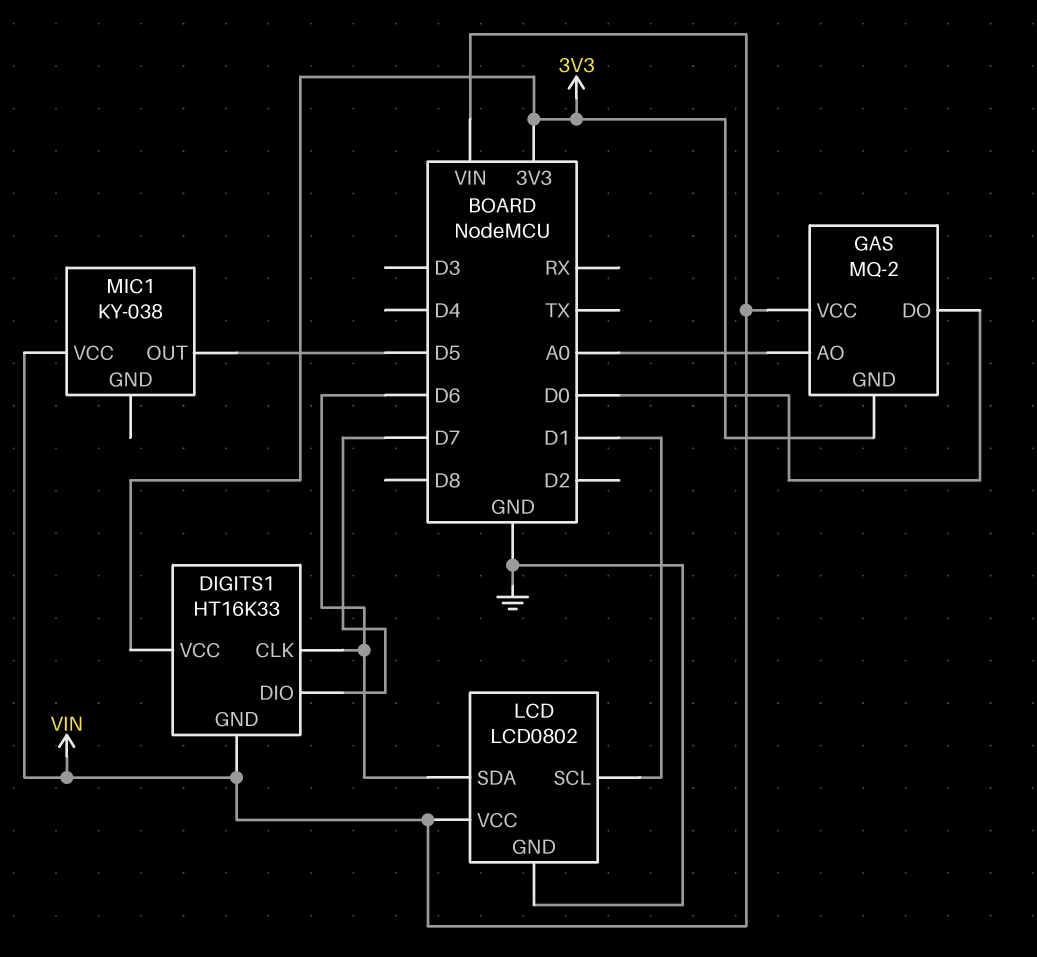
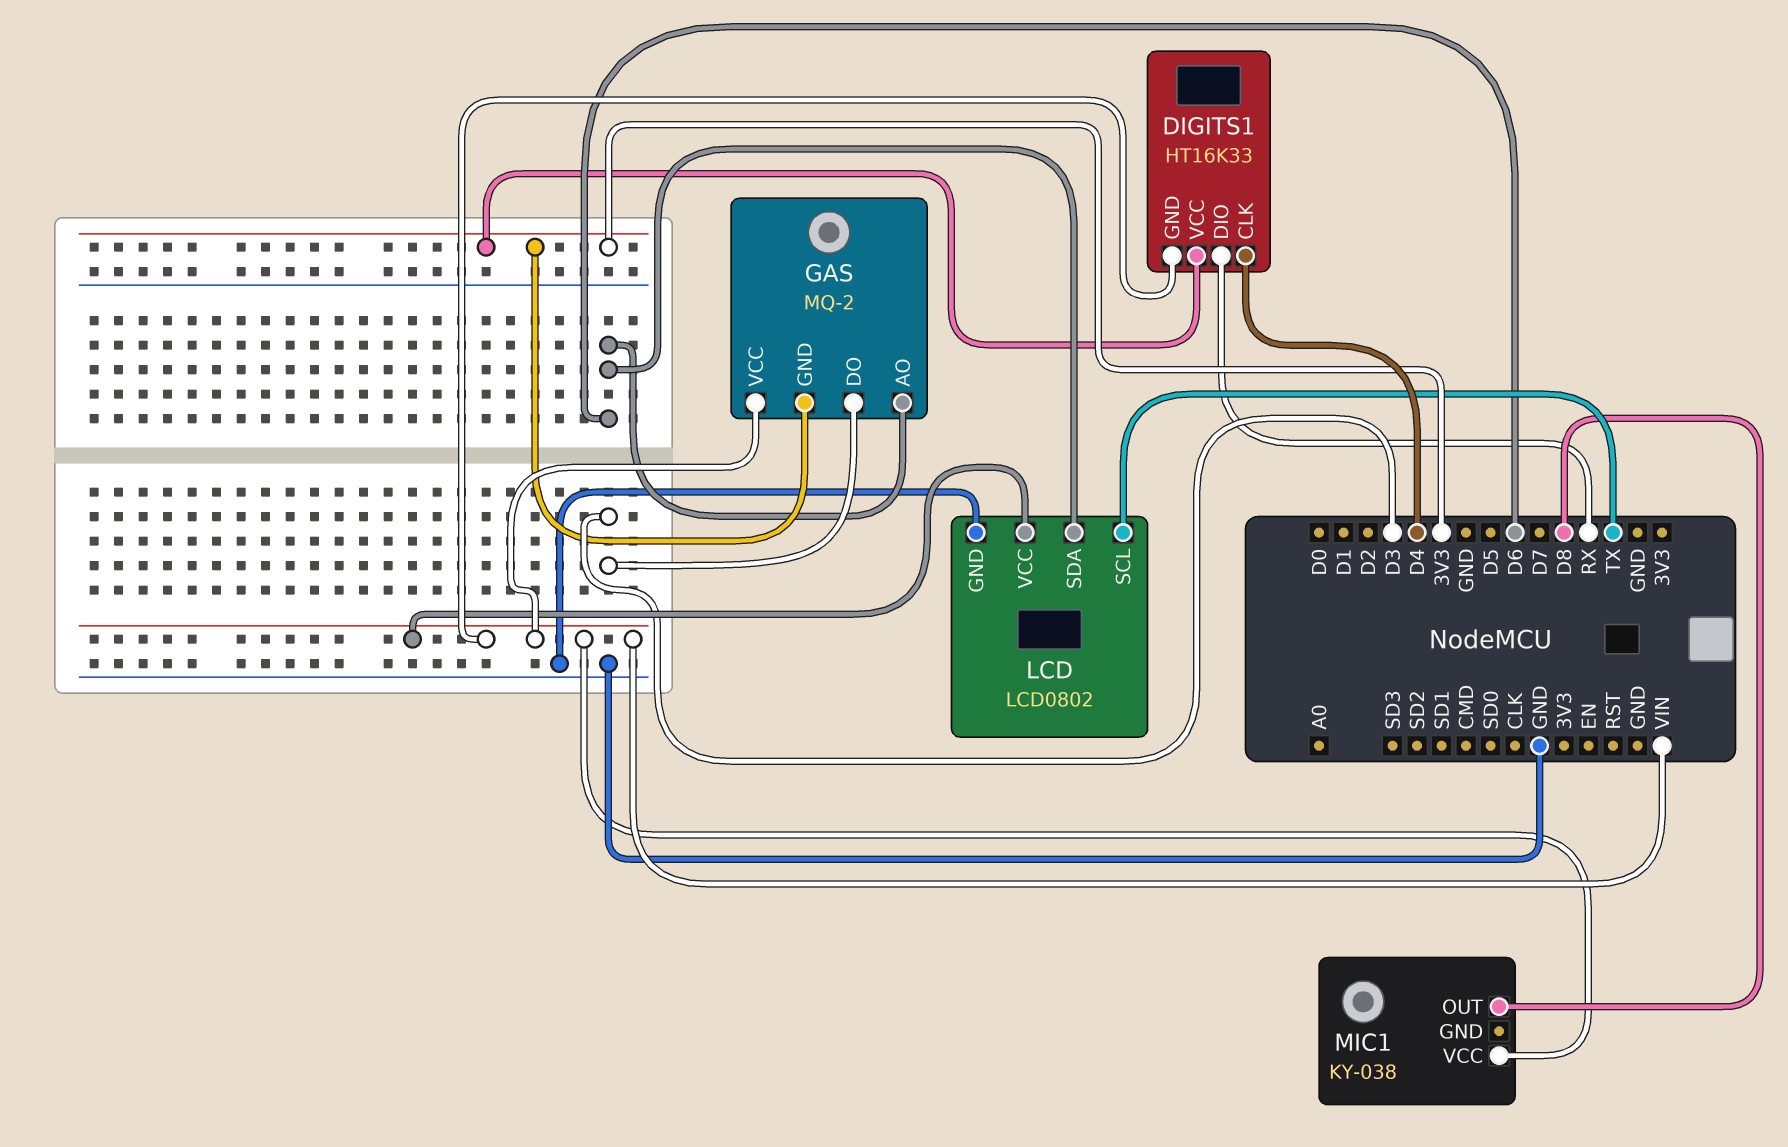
DIGITS1 pin CLK: D6 -> D4
DIGITS1 pin DIO: D7 -> RX
GAS pin AO: A0 -> D6
GAS pin DO: D0 -> D3
LCD pin SCL: D1 -> TX
MIC1 pin OUT: D5 -> D8

